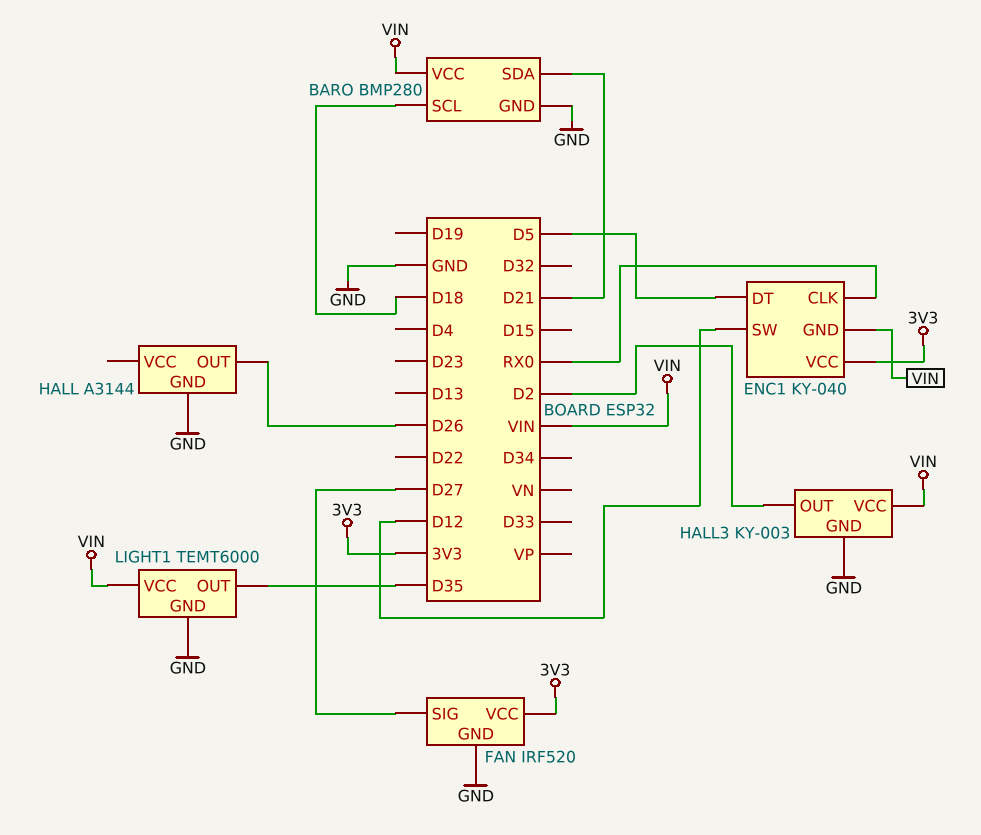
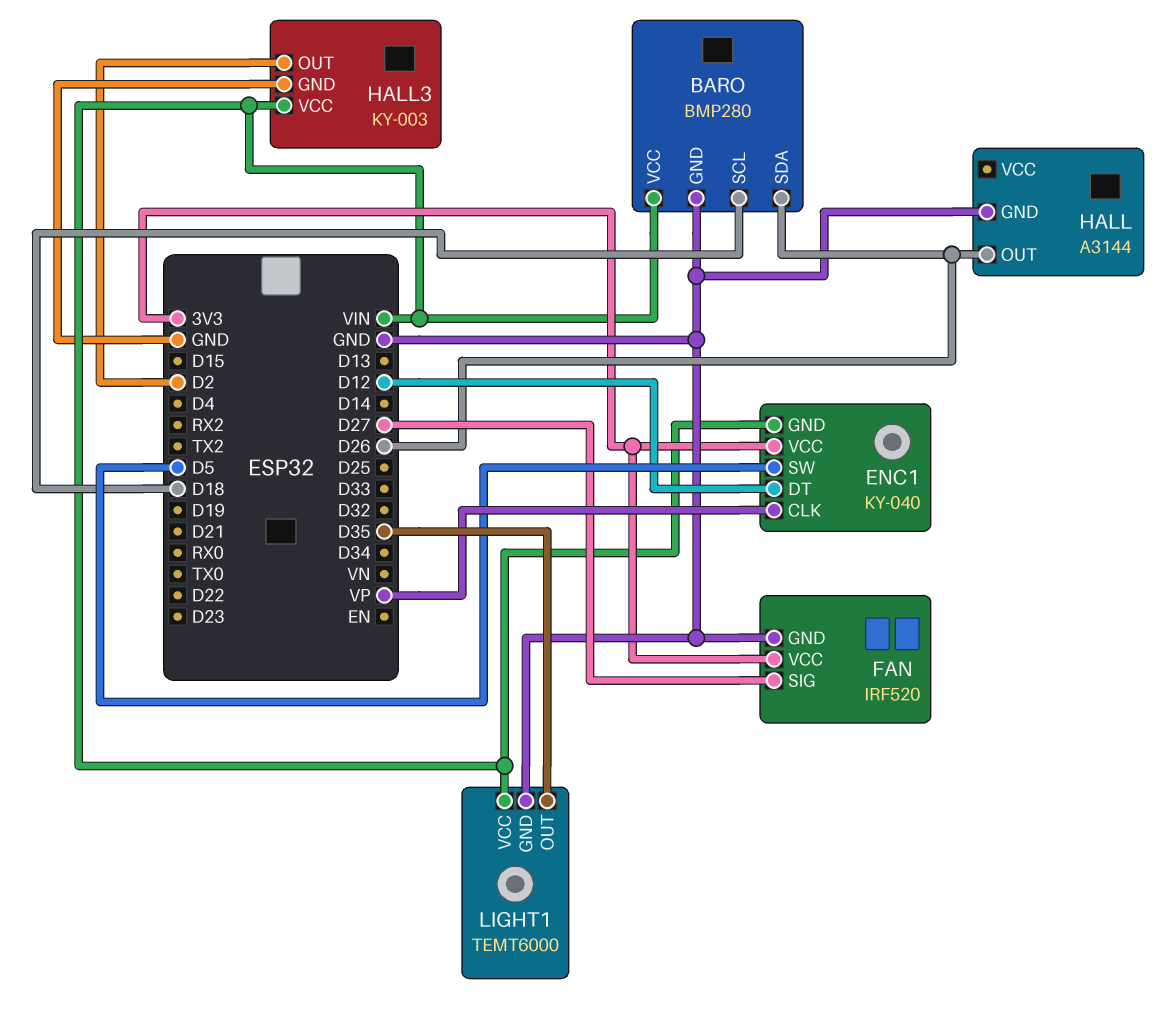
BARO pin SDA: D21 -> D26
ENC1 pin CLK: RX0 -> VP
ENC1 pin DT: D5 -> D12
ENC1 pin SW: D12 -> D5

